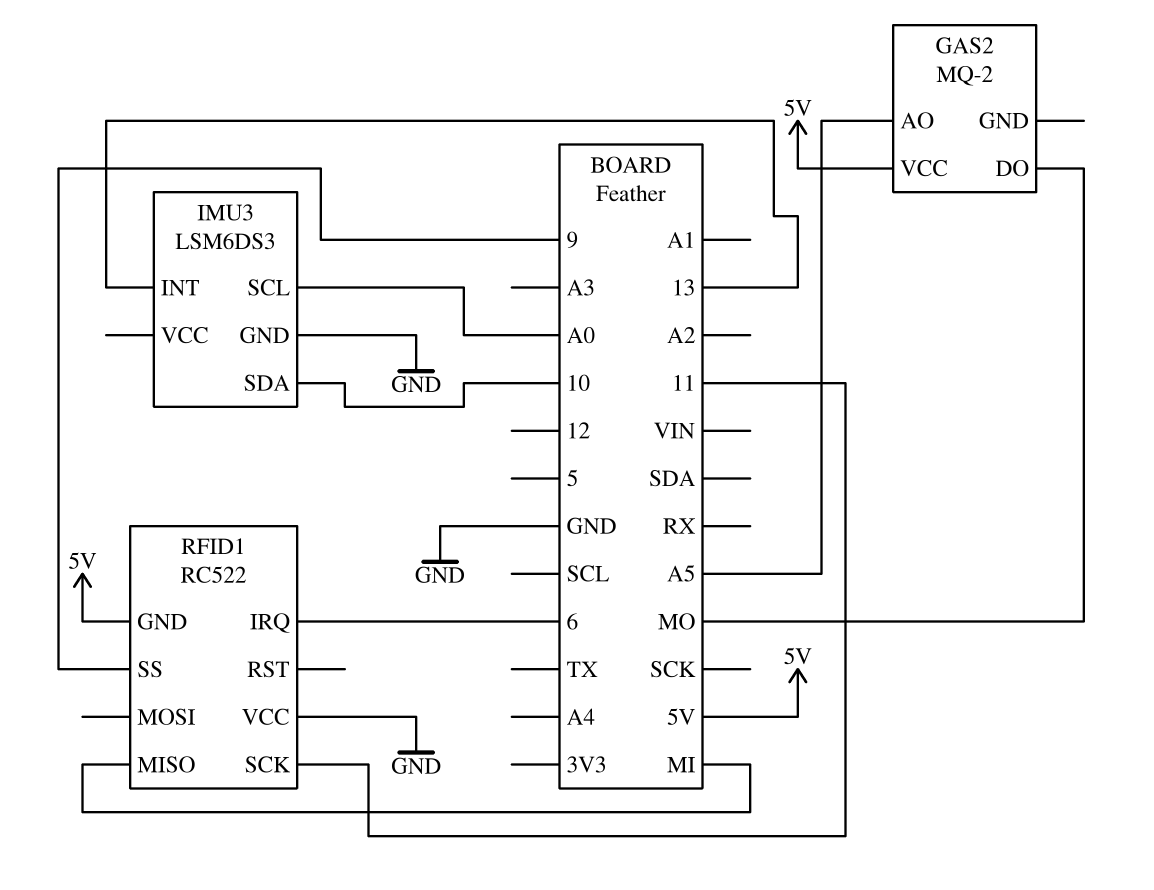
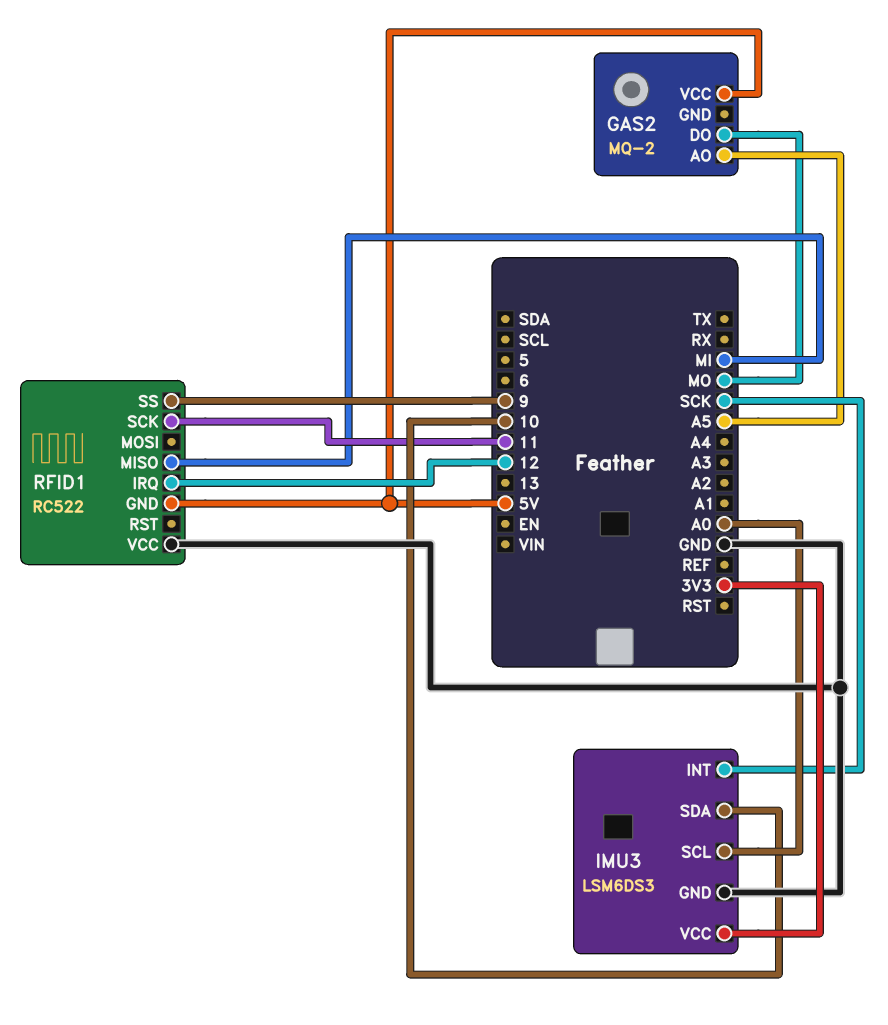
IMU3 pin INT: 13 -> SCK
IMU3 pin VCC: none -> 3V3
RFID1 pin IRQ: 6 -> 12

